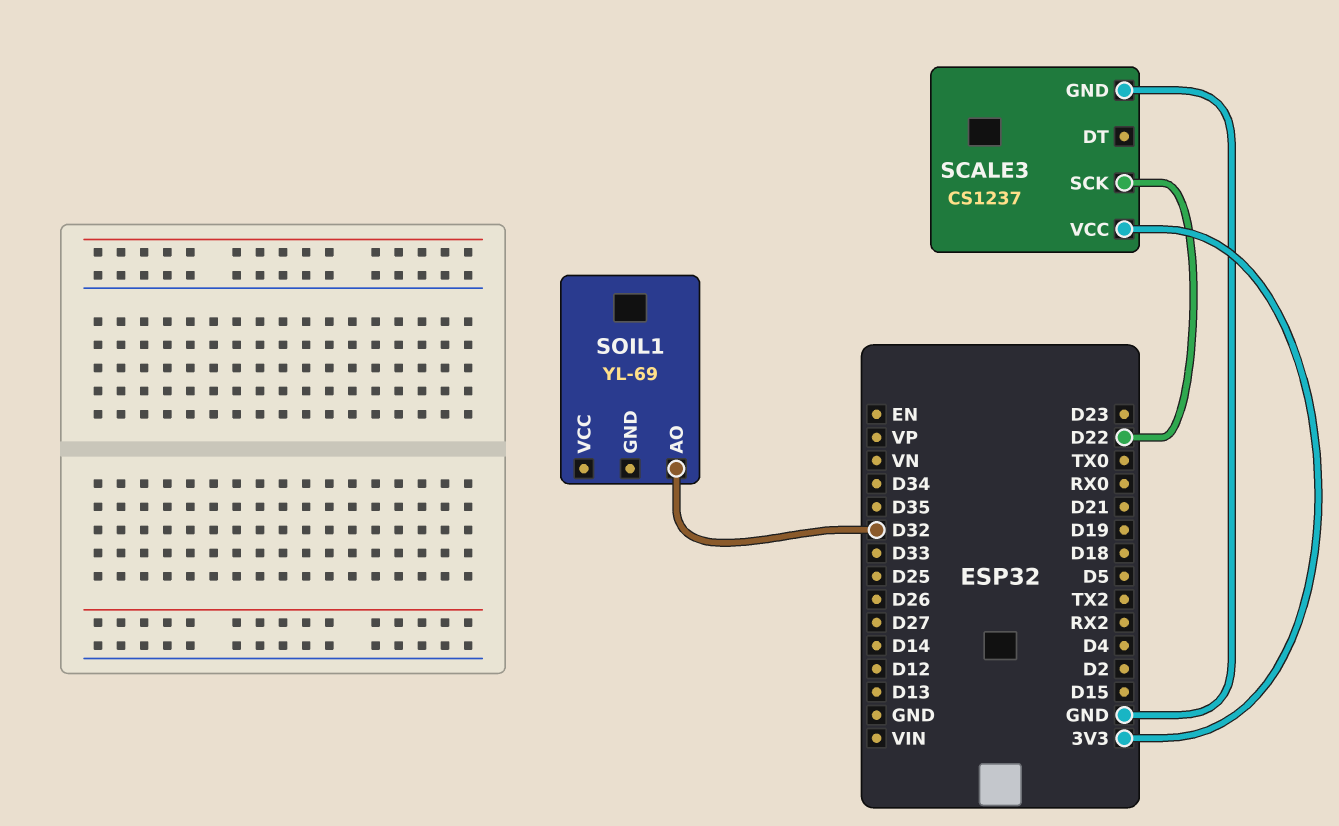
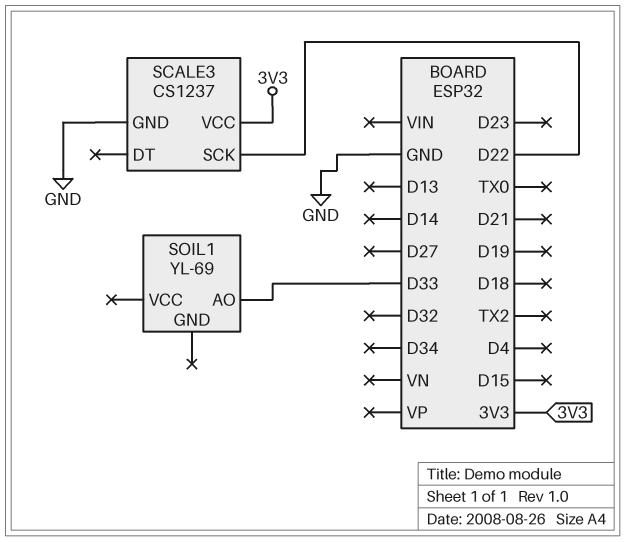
SOIL1 pin AO: D32 -> D33

